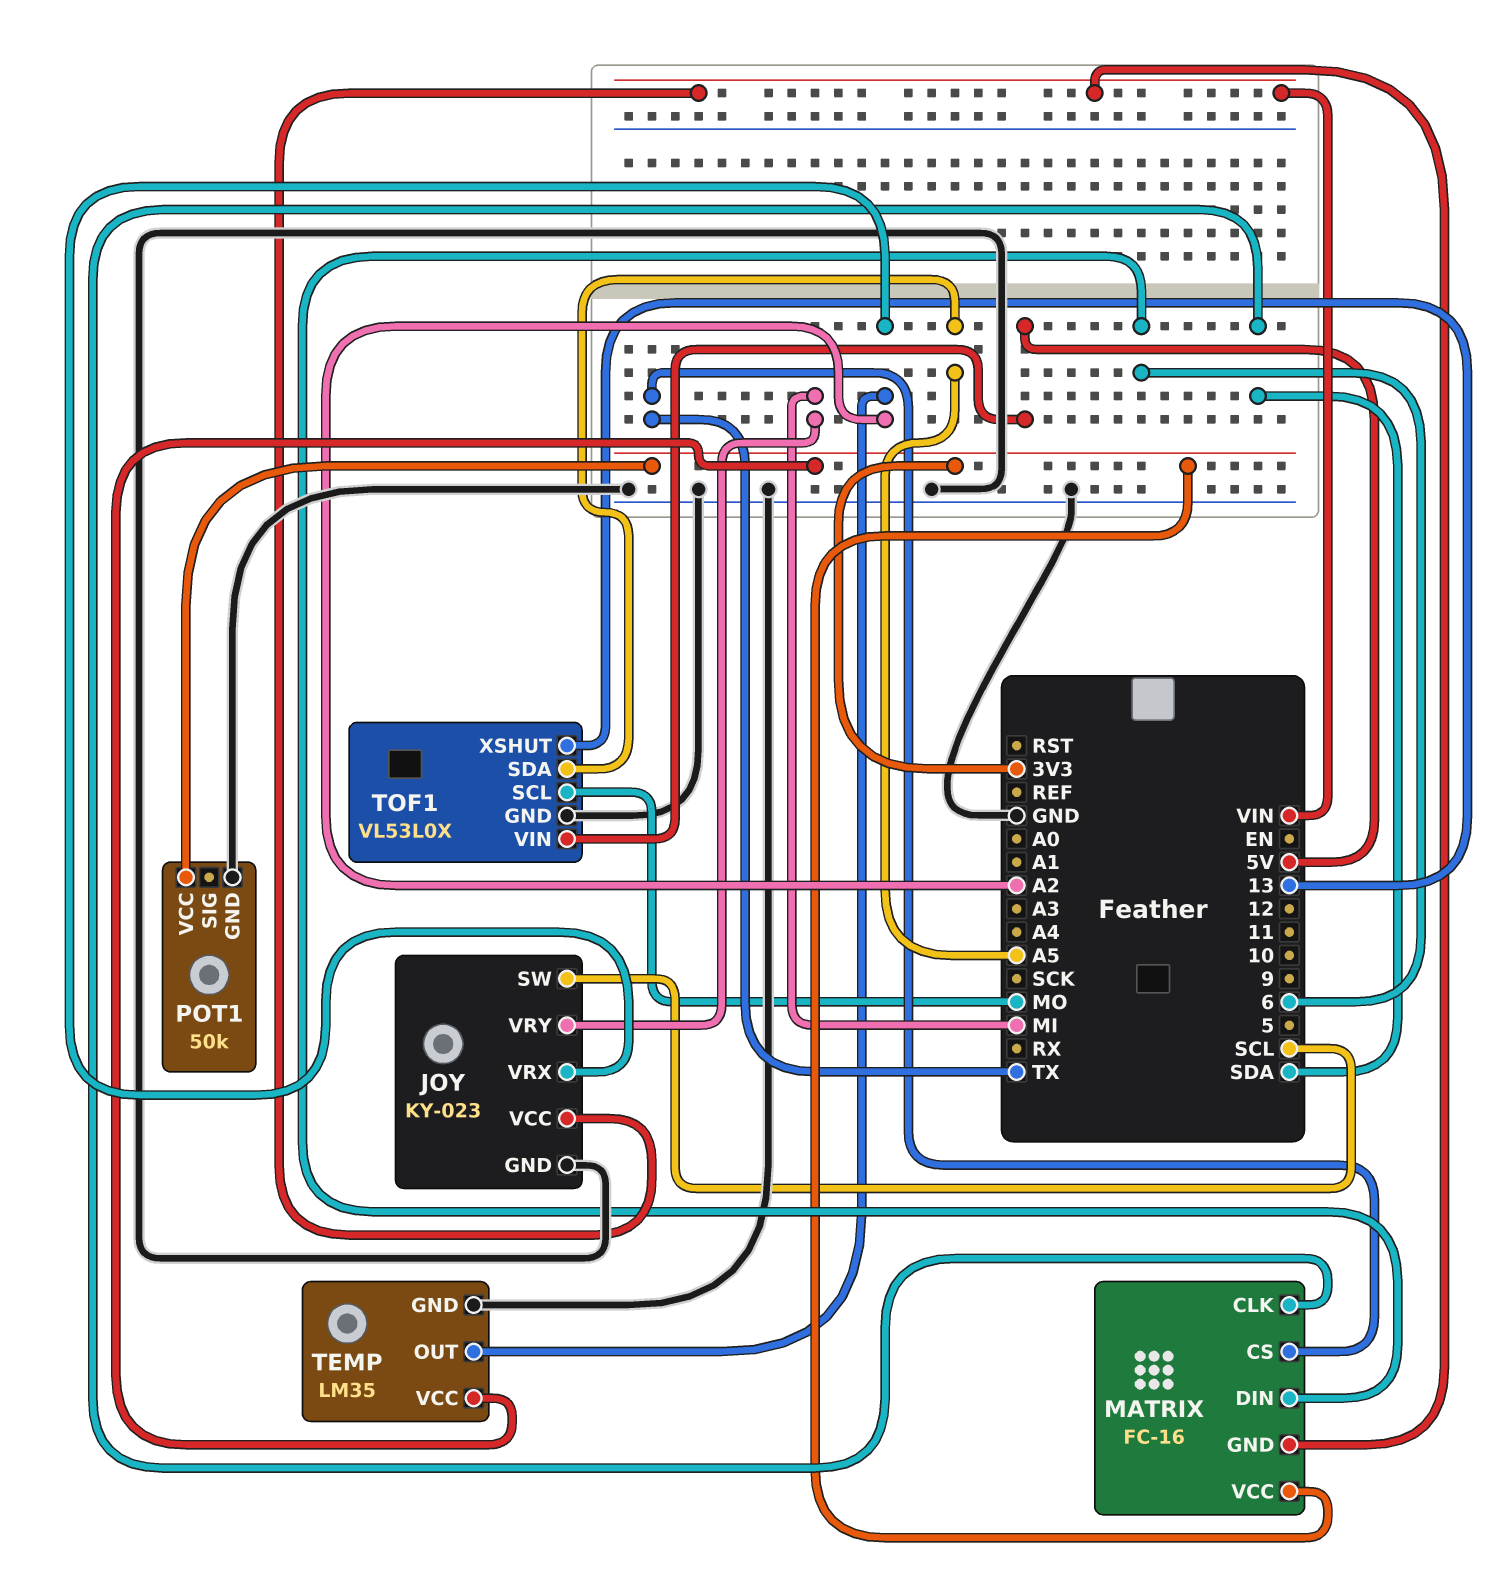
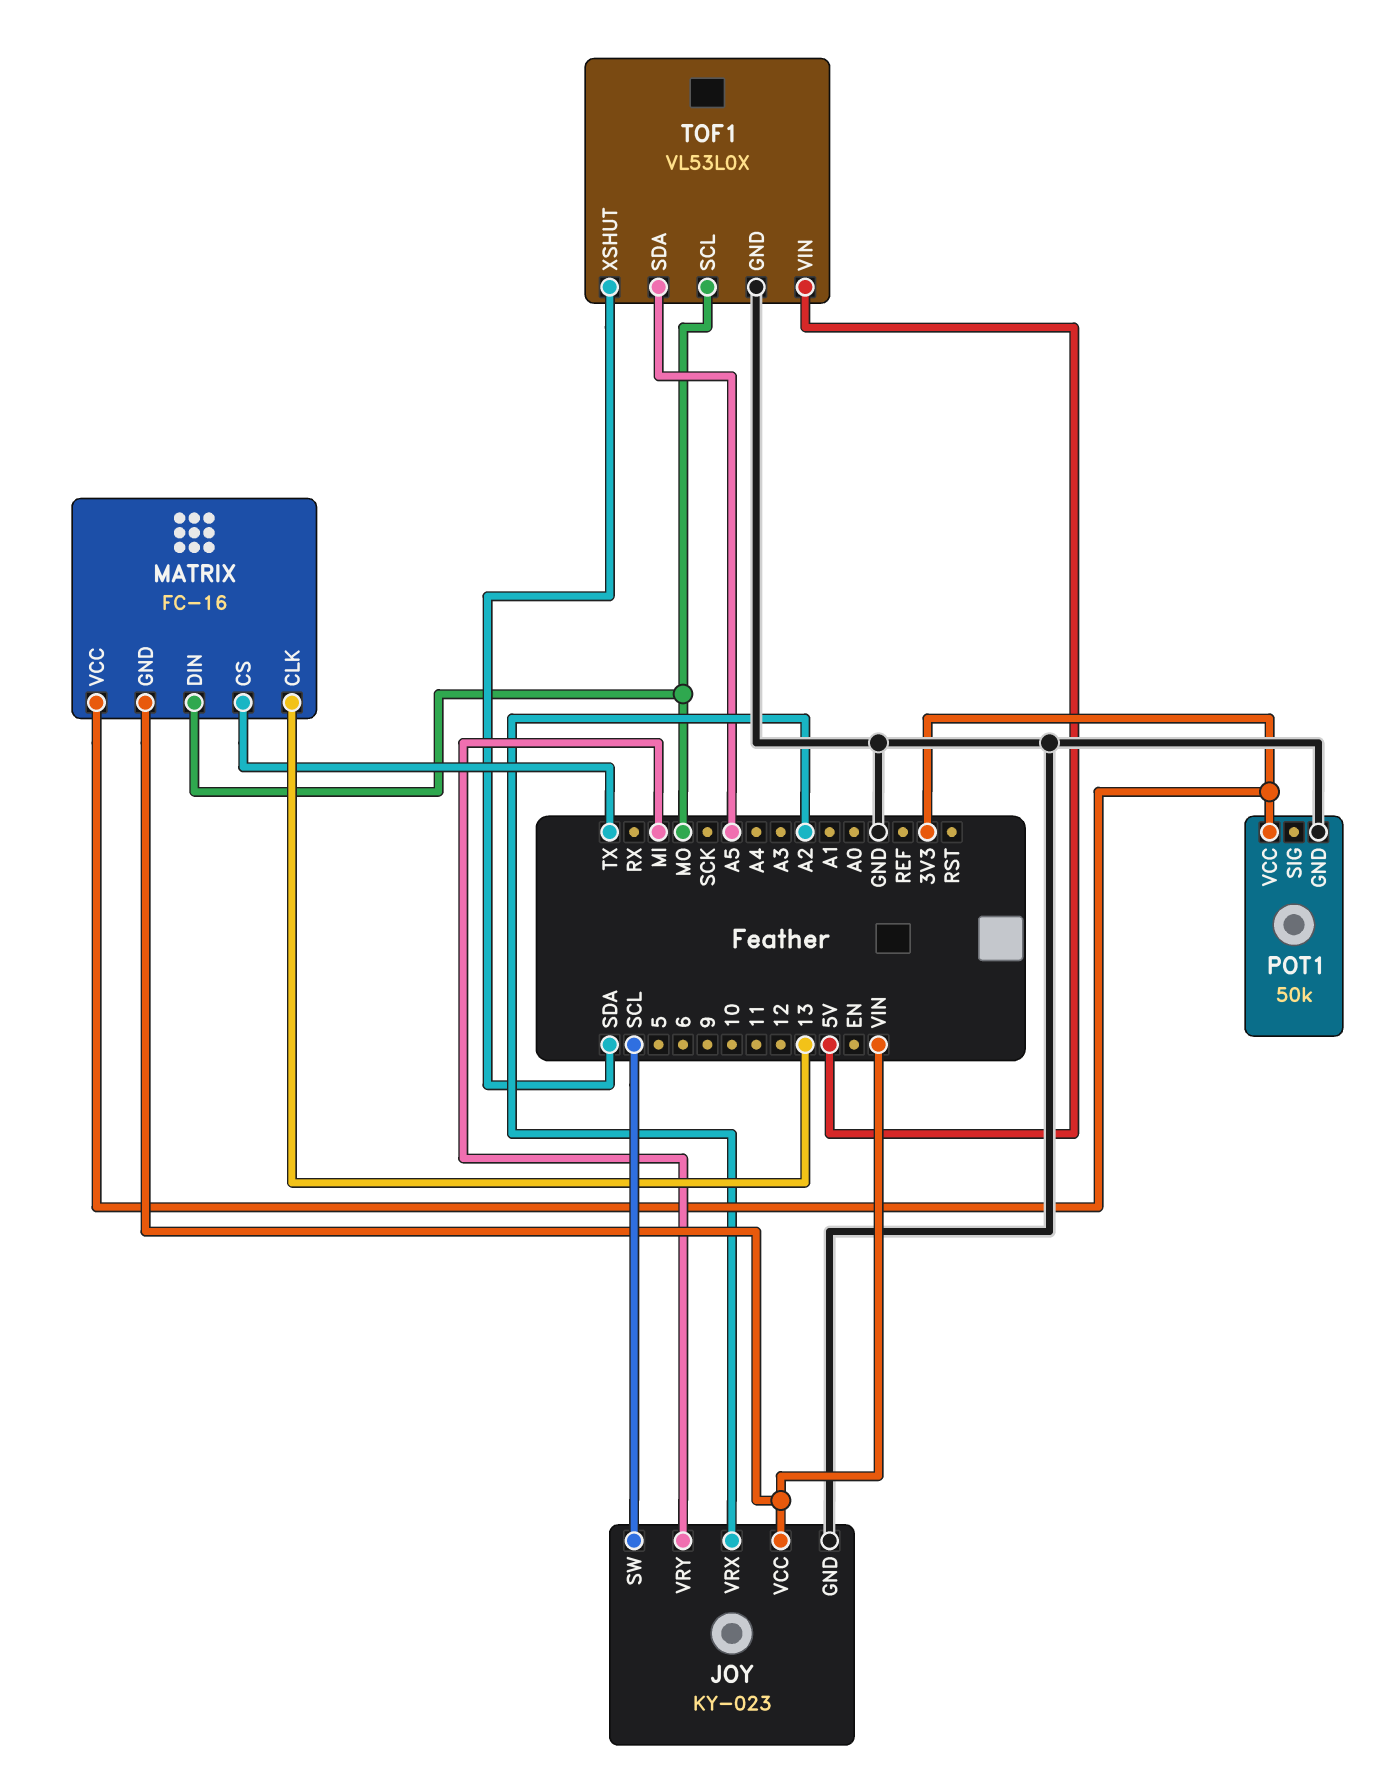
MATRIX pin CLK: SDA -> 13
MATRIX pin DIN: 6 -> MO
TEMP: LM35 -> none
TEMP pin GND: GND -> none
TEMP pin OUT: A2 -> none
TEMP pin VCC: 3V3 -> none
TOF1 pin XSHUT: 13 -> SDA

